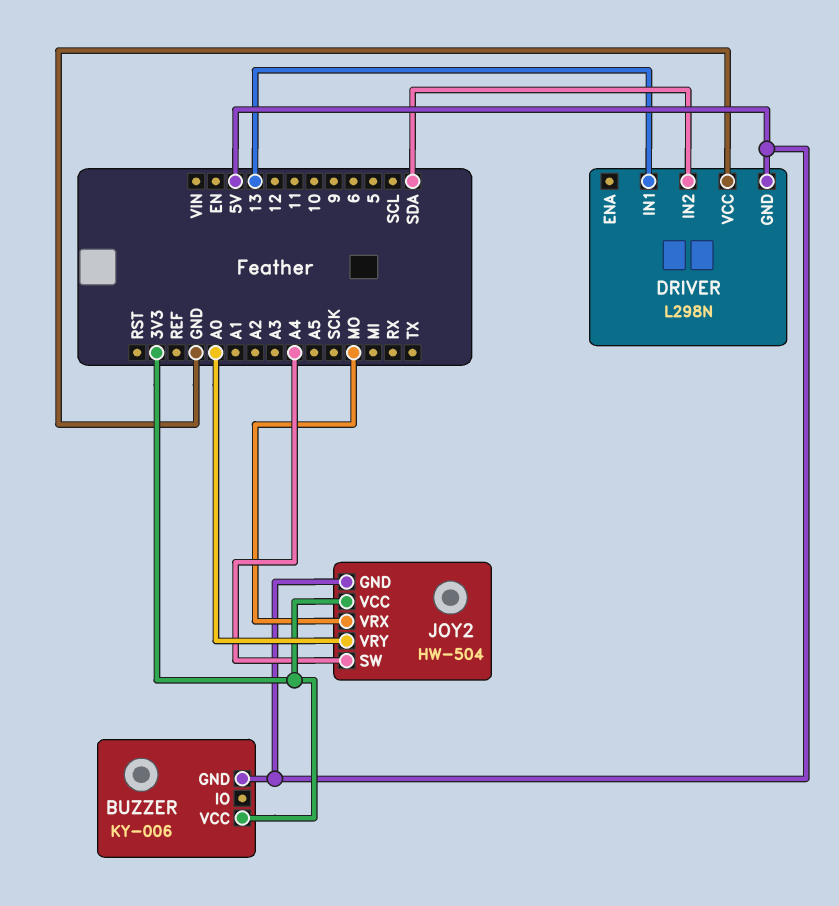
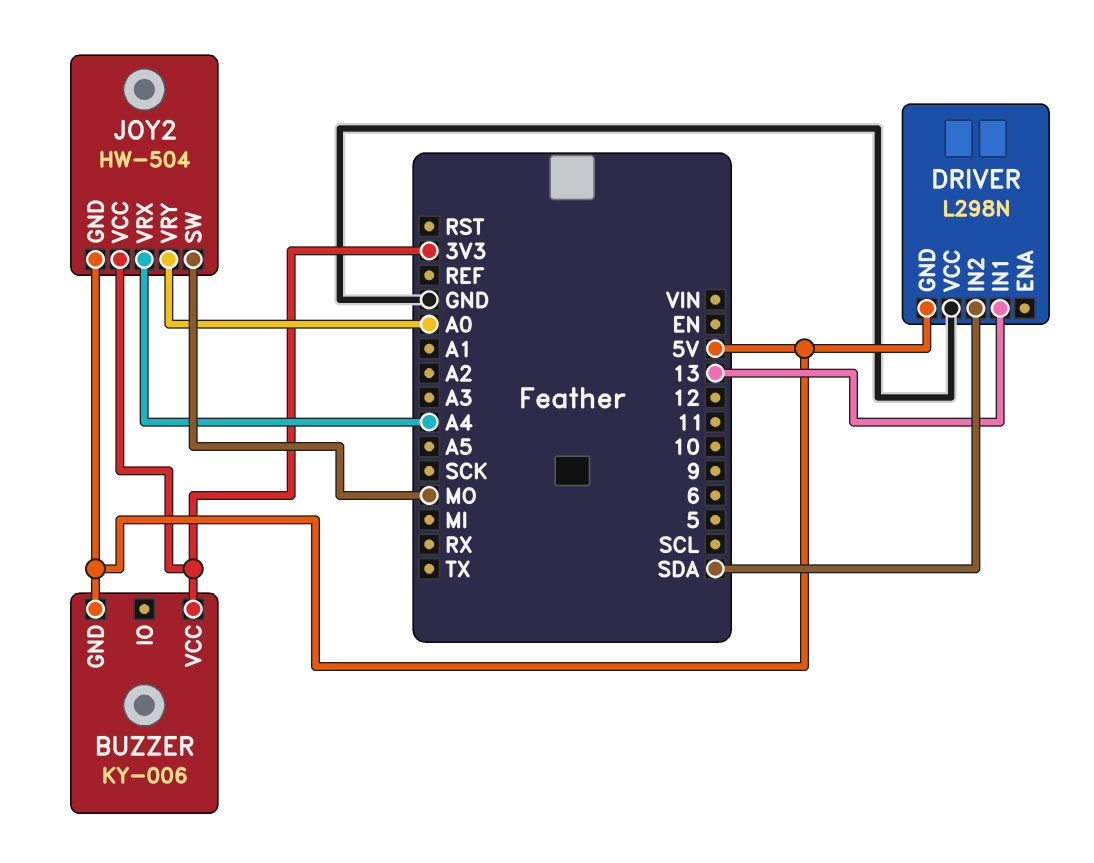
JOY2 pin SW: A4 -> MO
JOY2 pin VRX: MO -> A4

